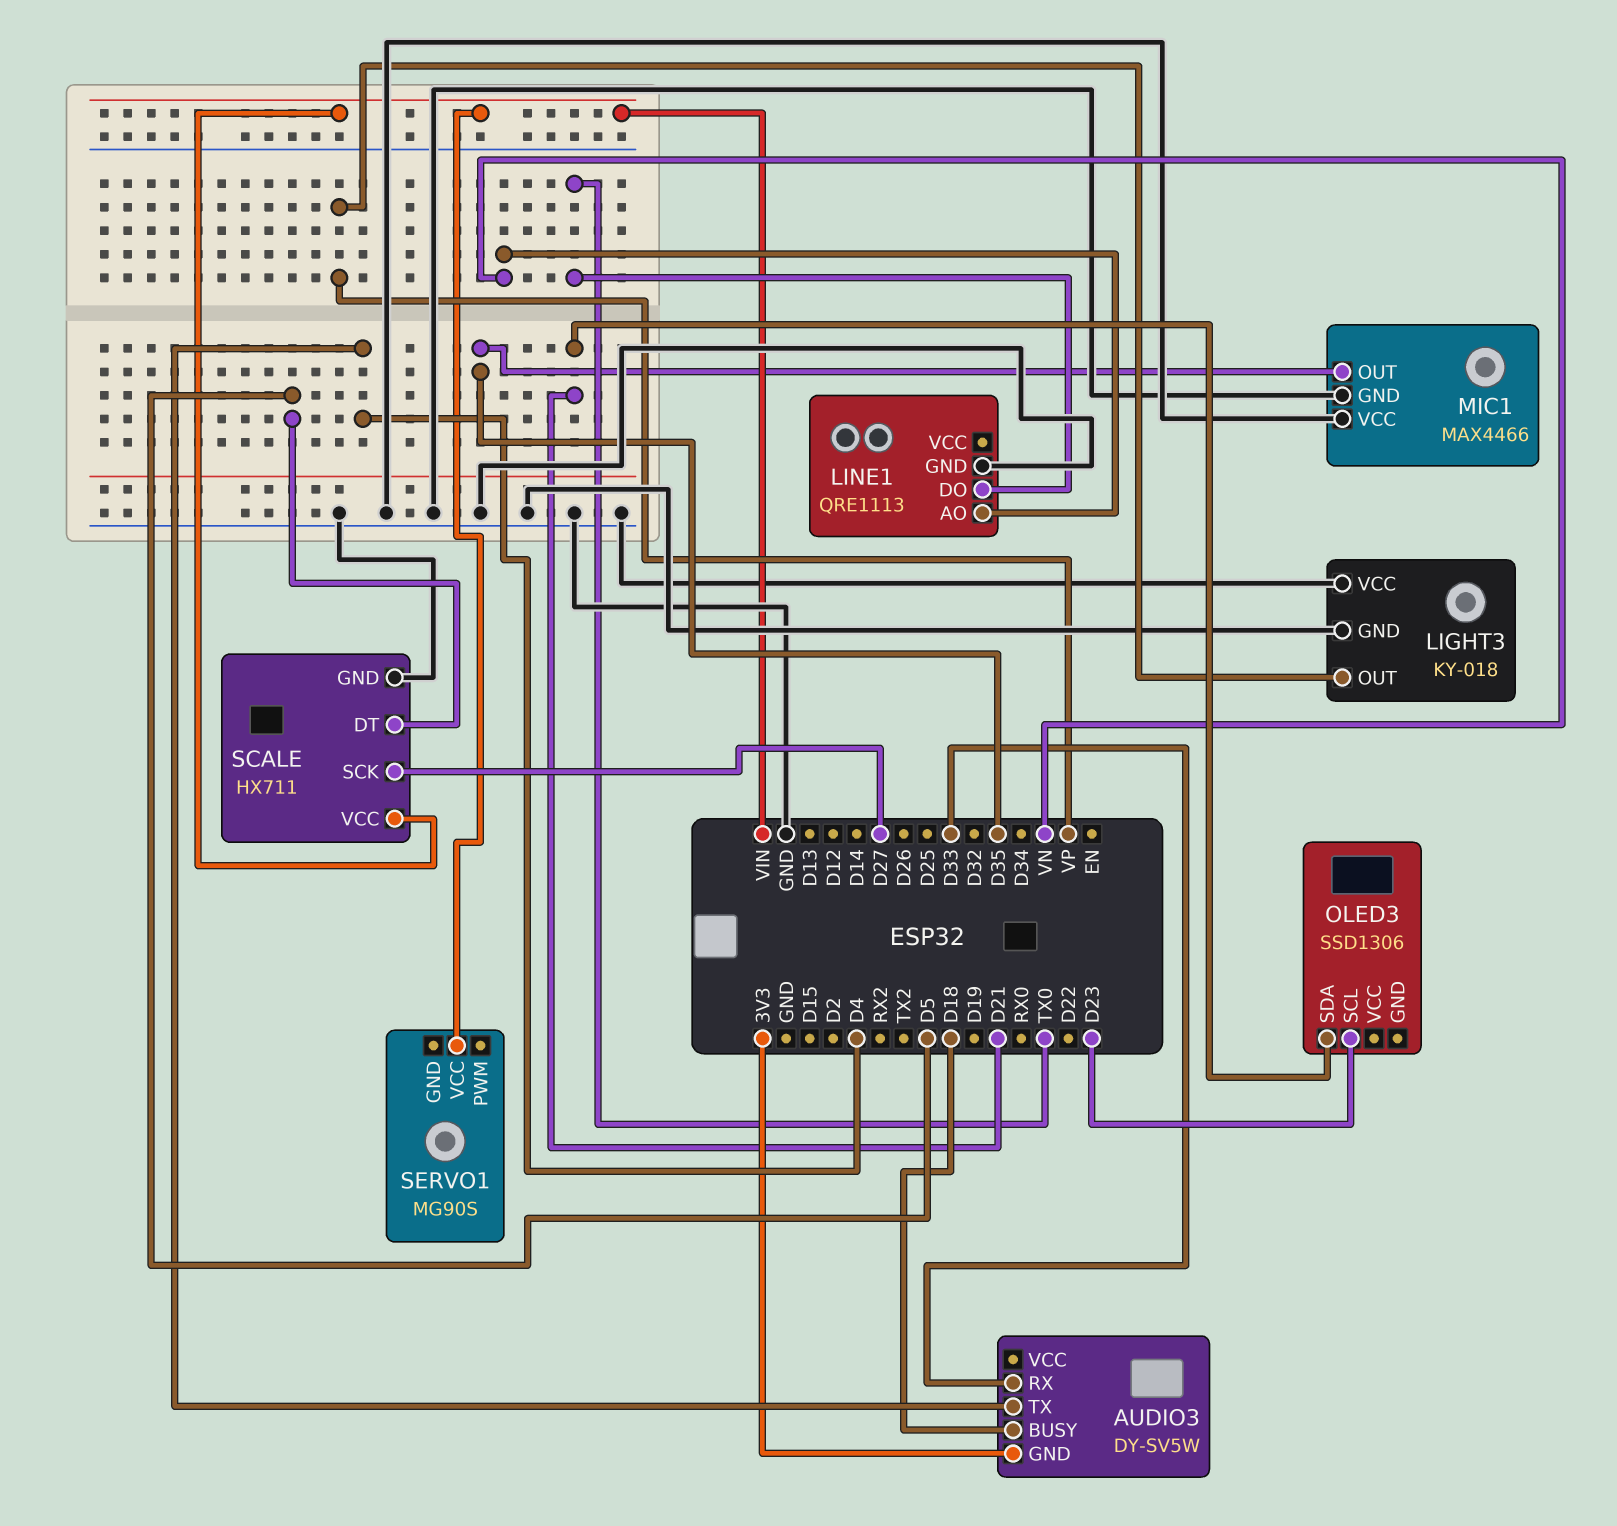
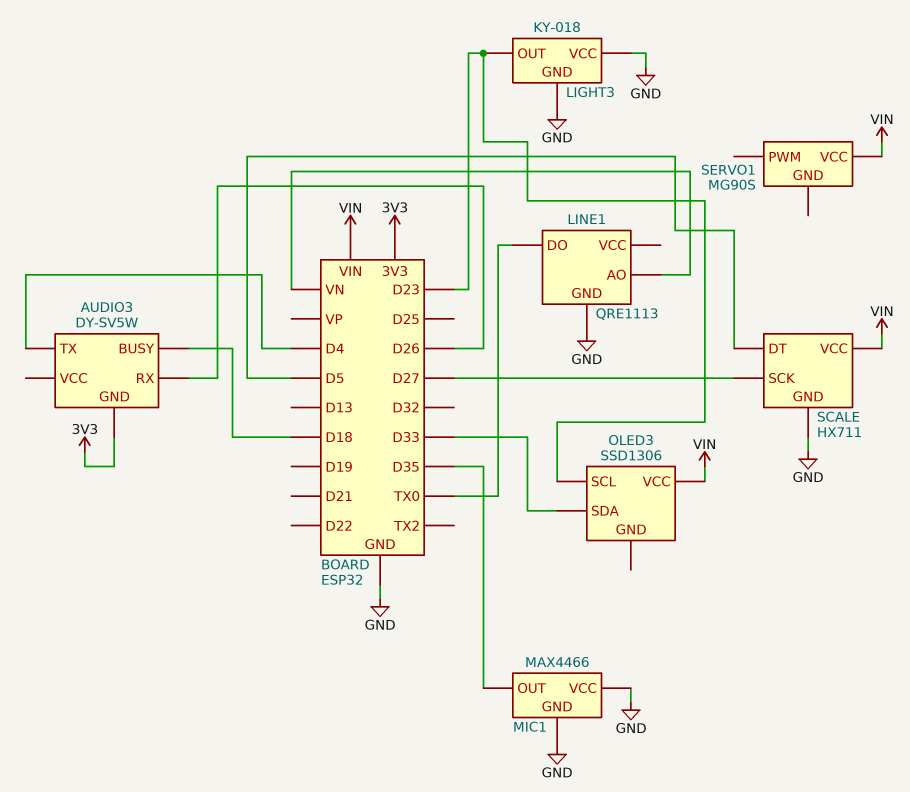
AUDIO3 pin RX: D33 -> D26
LIGHT3 pin OUT: VP -> D23
OLED3 pin SDA: D21 -> D33
OLED3 pin VCC: none -> VIN

